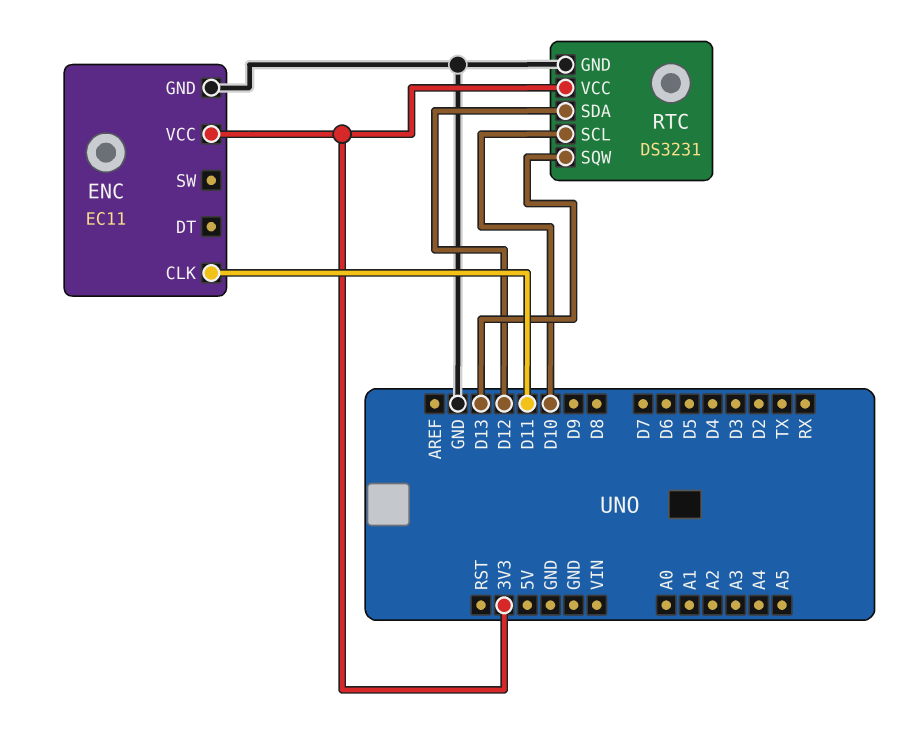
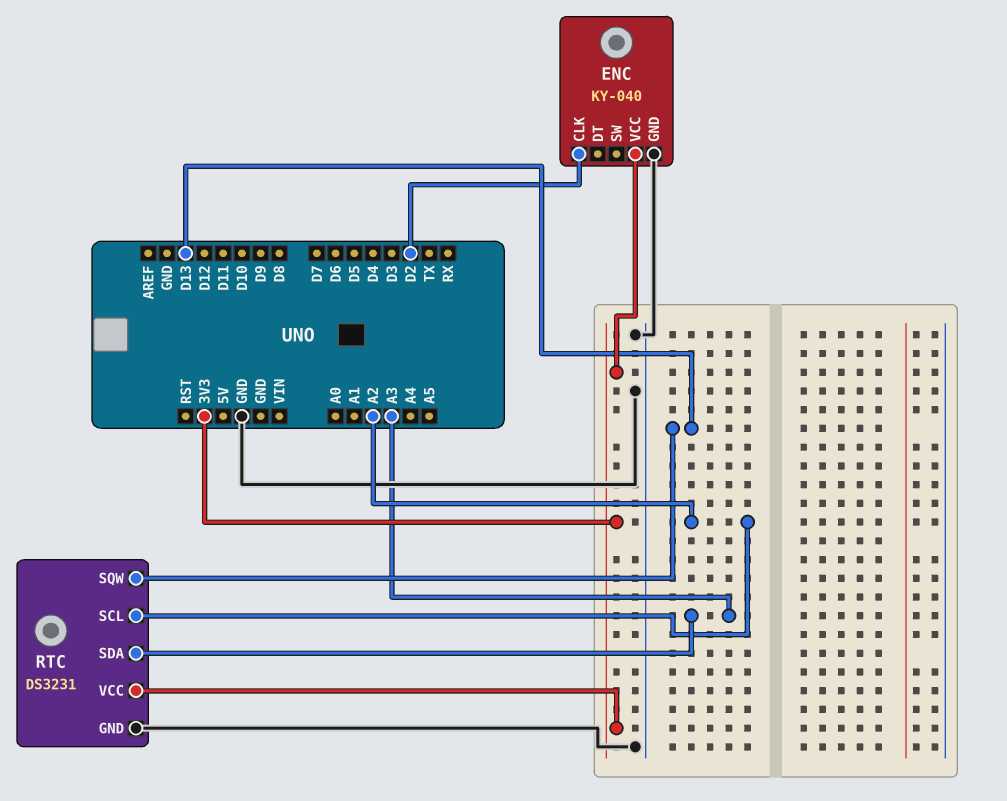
ENC: EC11 -> KY-040
ENC pin CLK: D11 -> D2
RTC pin SCL: D10 -> A2
RTC pin SDA: D12 -> A3

